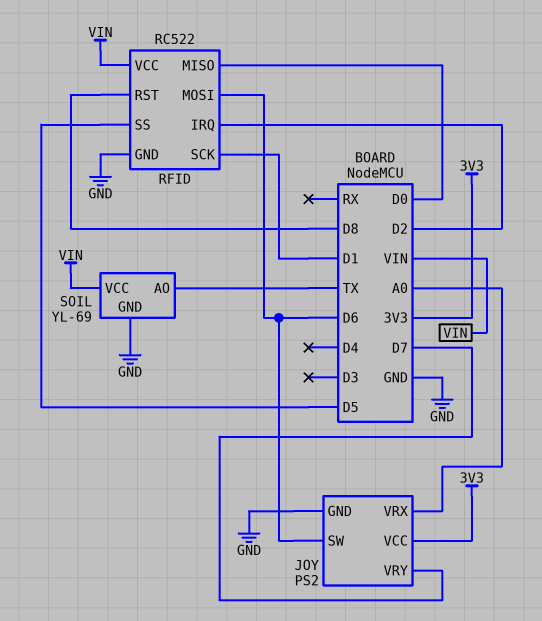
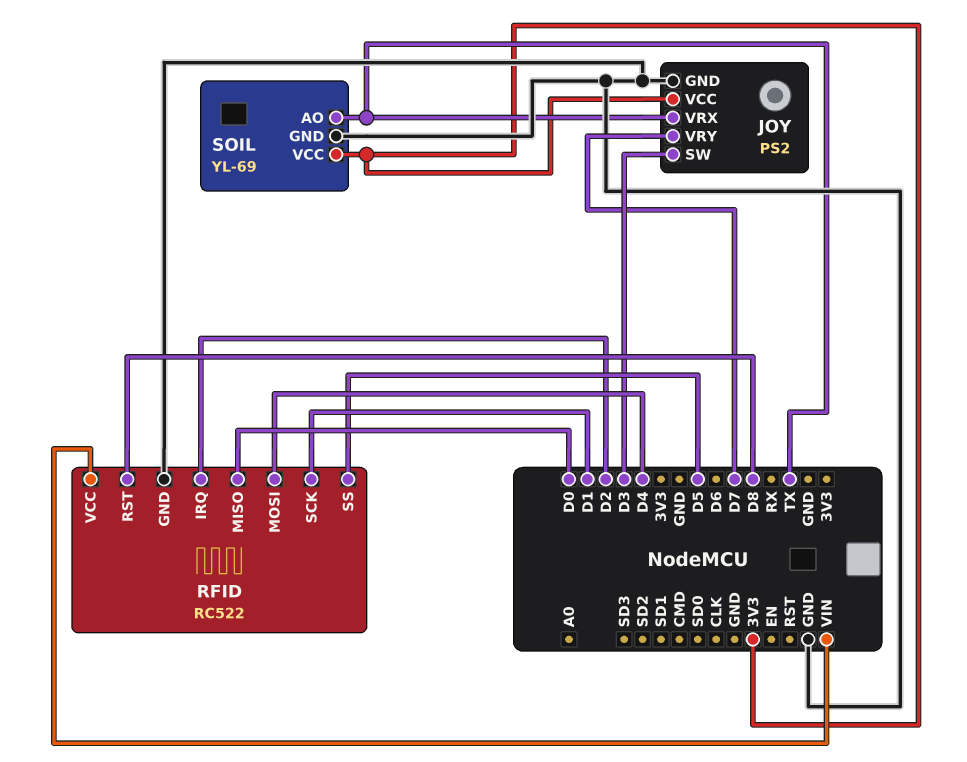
JOY pin SW: D6 -> D3
JOY pin VRX: A0 -> TX
RFID pin MOSI: D6 -> D4
SOIL pin VCC: VIN -> 3V3

